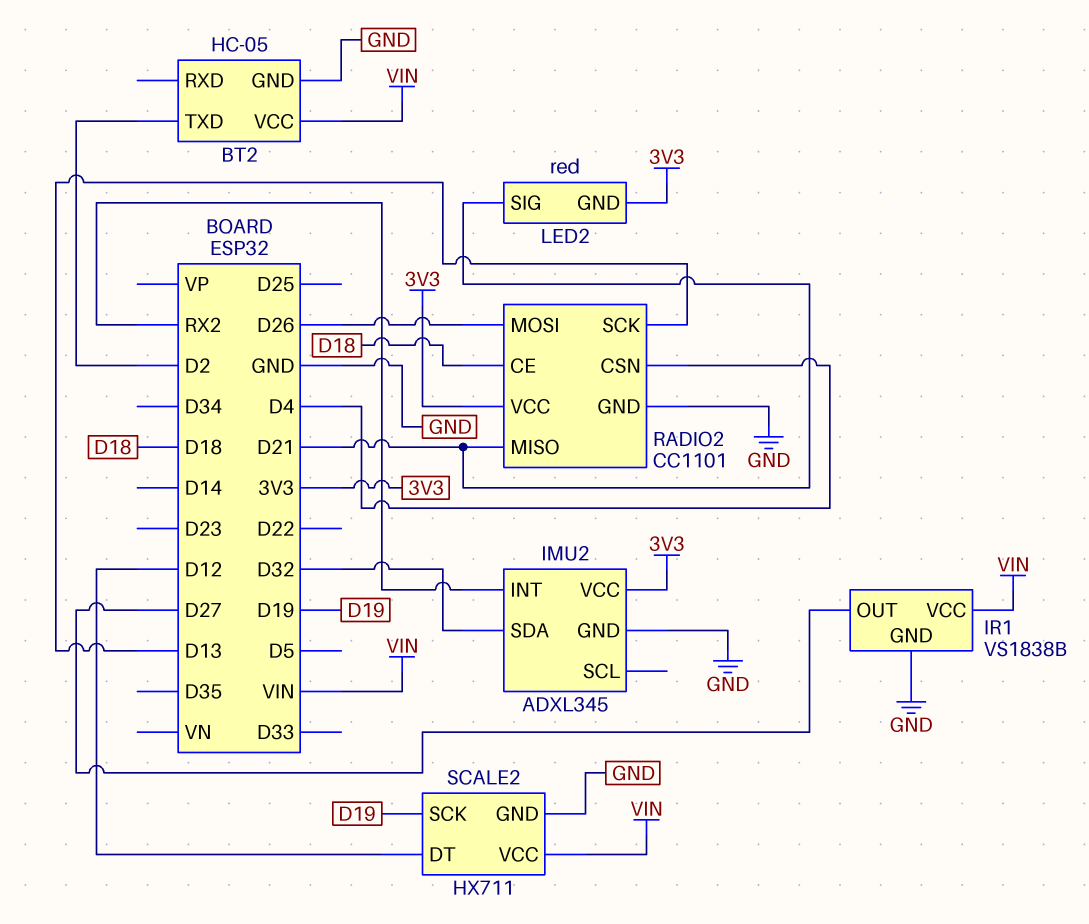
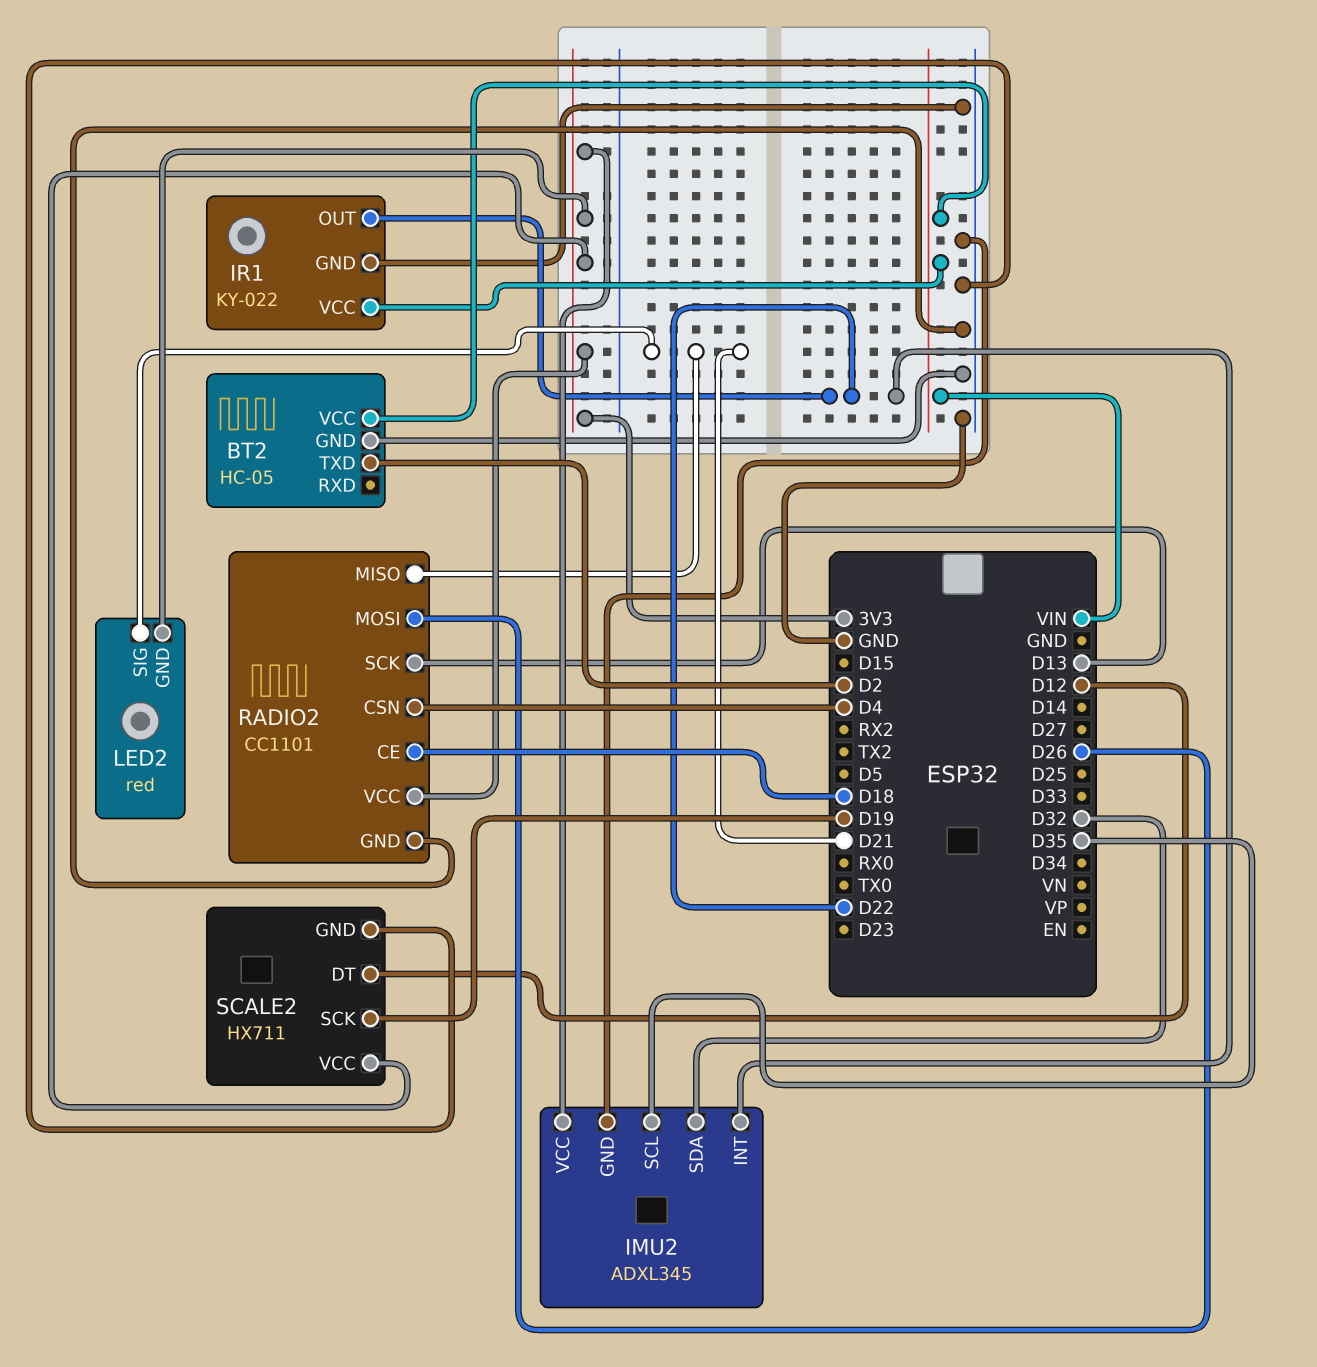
IMU2 pin INT: RX2 -> D22
IMU2 pin SCL: none -> D35
IR1: VS1838B -> KY-022
IR1 pin OUT: D27 -> D22
SCALE2 pin VCC: VIN -> 3V3

